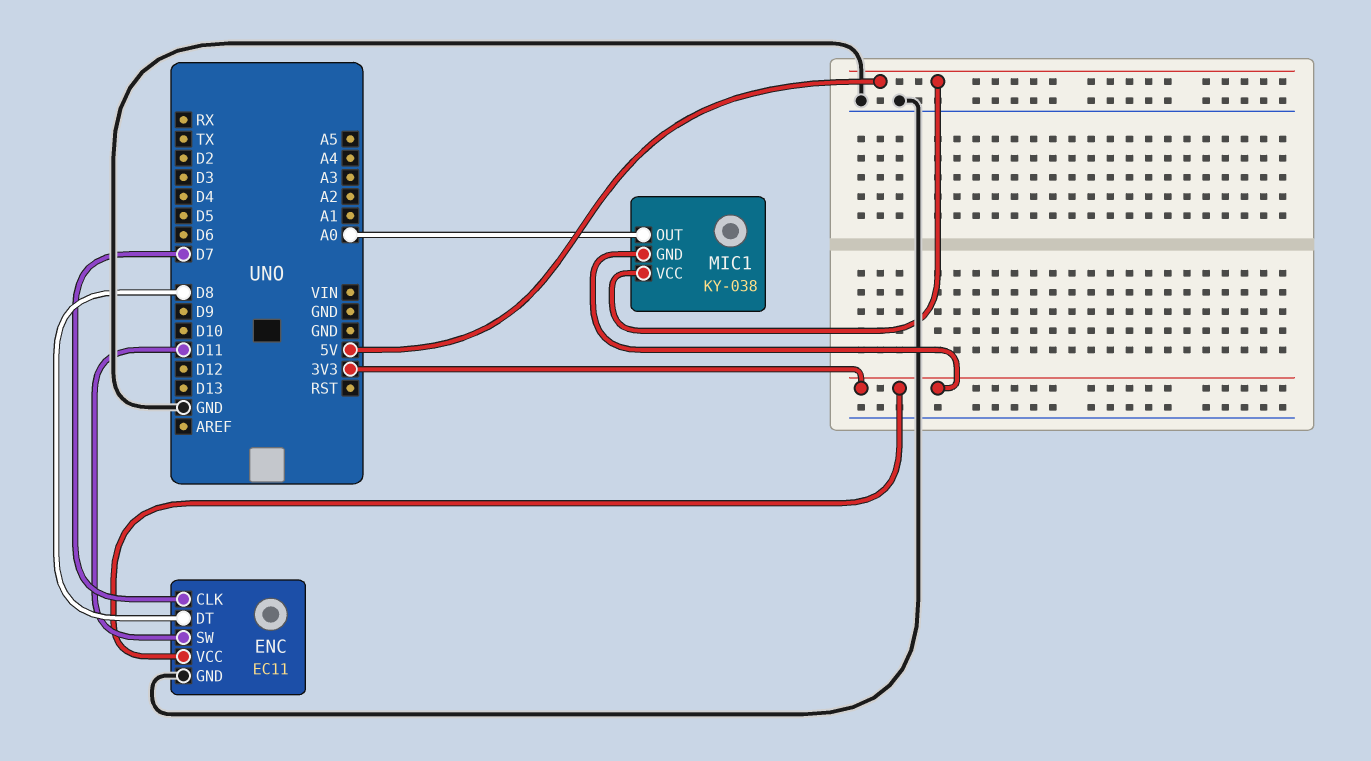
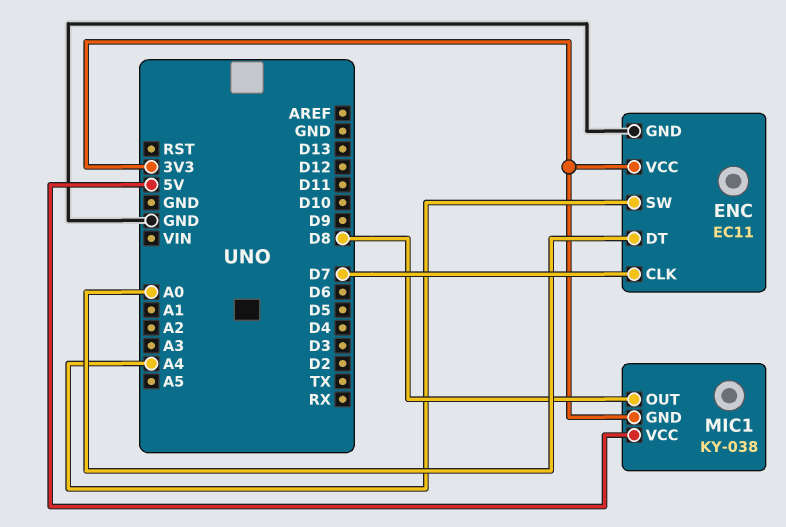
ENC pin DT: D8 -> A0
ENC pin SW: D11 -> A4
MIC1 pin OUT: A0 -> D8

